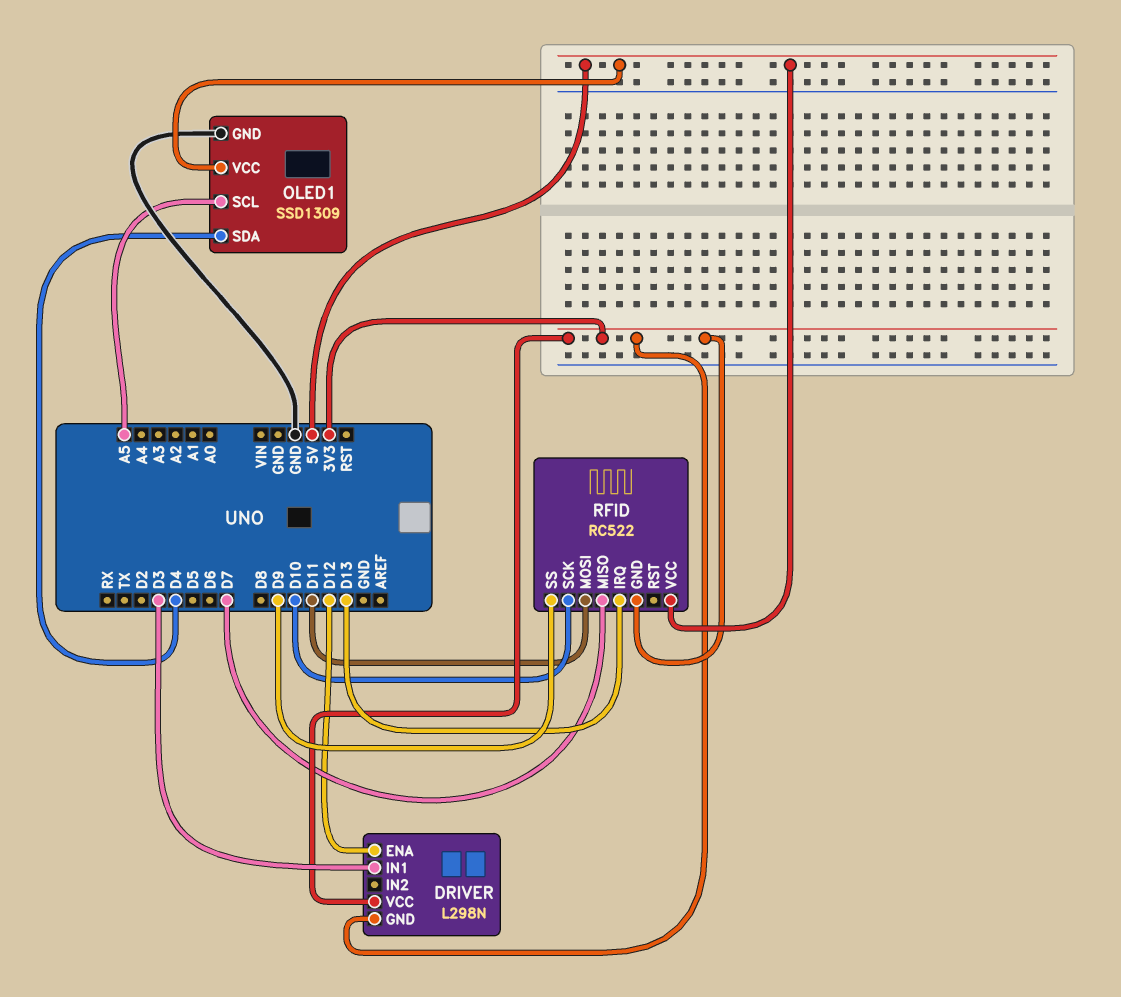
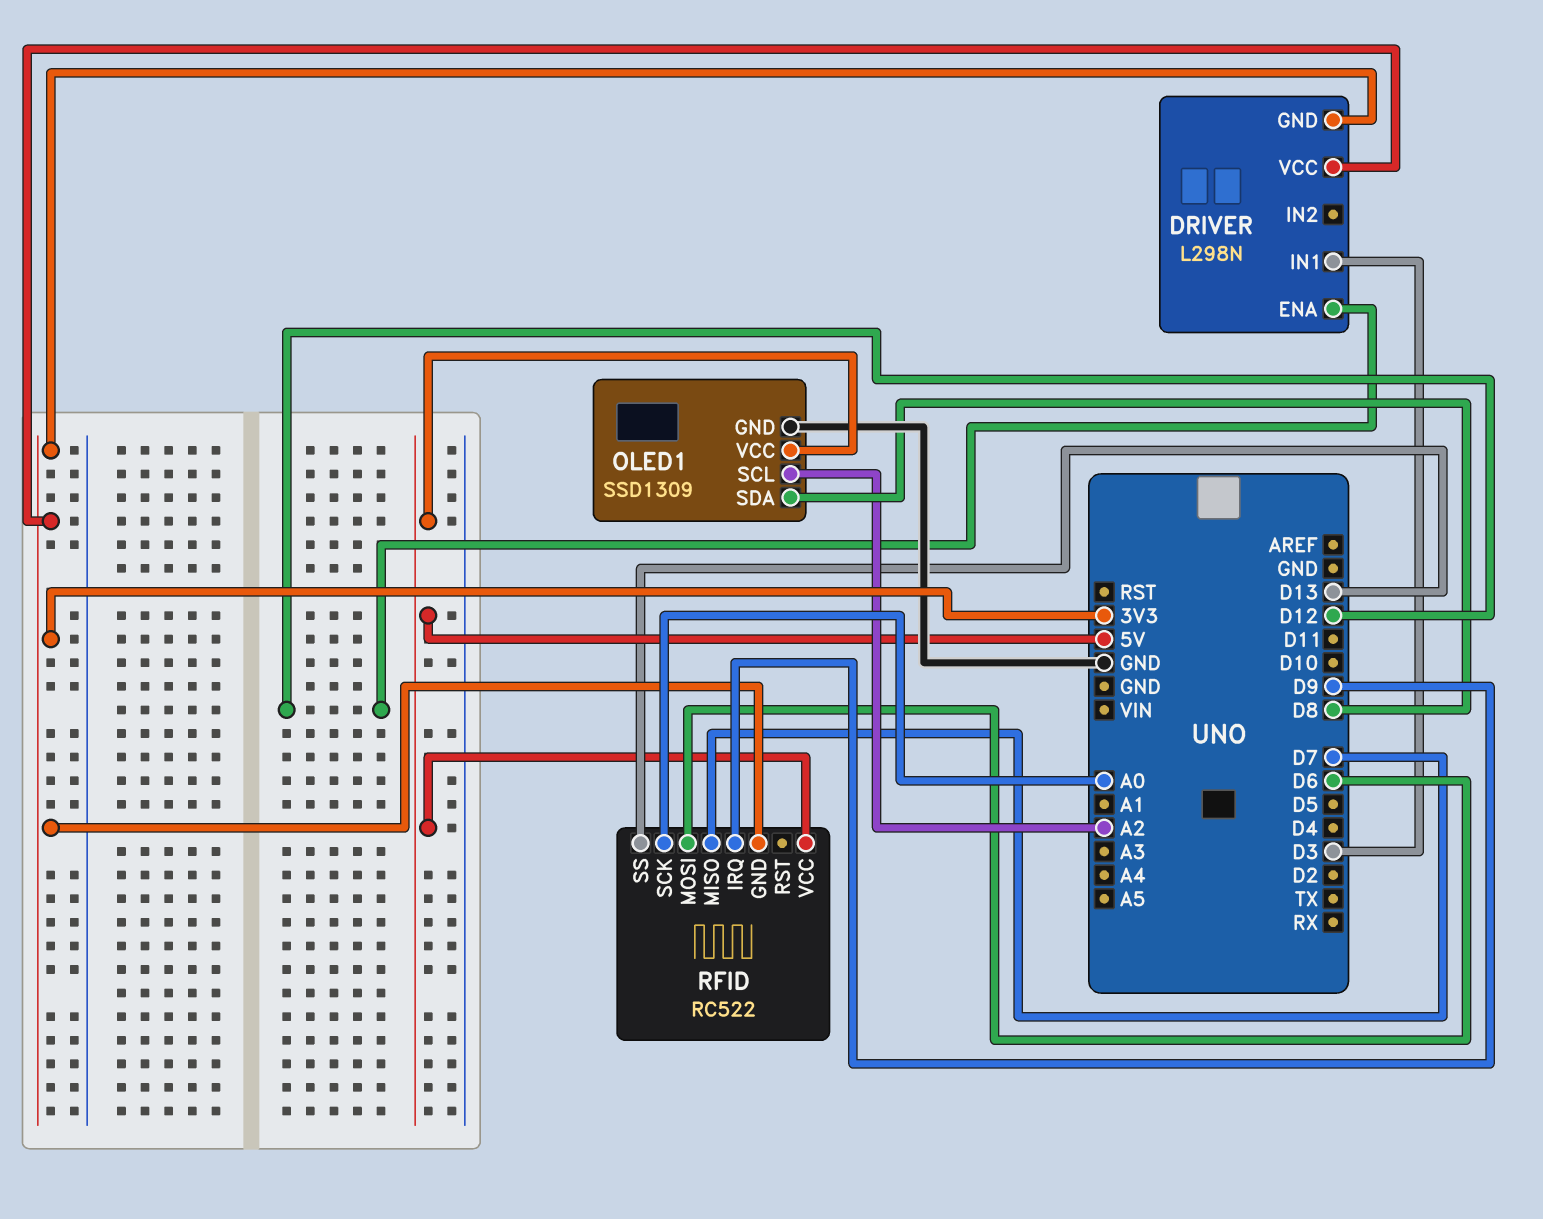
OLED1 pin SCL: A5 -> A2
OLED1 pin SDA: D4 -> D8
RFID pin IRQ: D13 -> D9
RFID pin MOSI: D11 -> D6
RFID pin SCK: D10 -> A0
RFID pin SS: D9 -> D13

